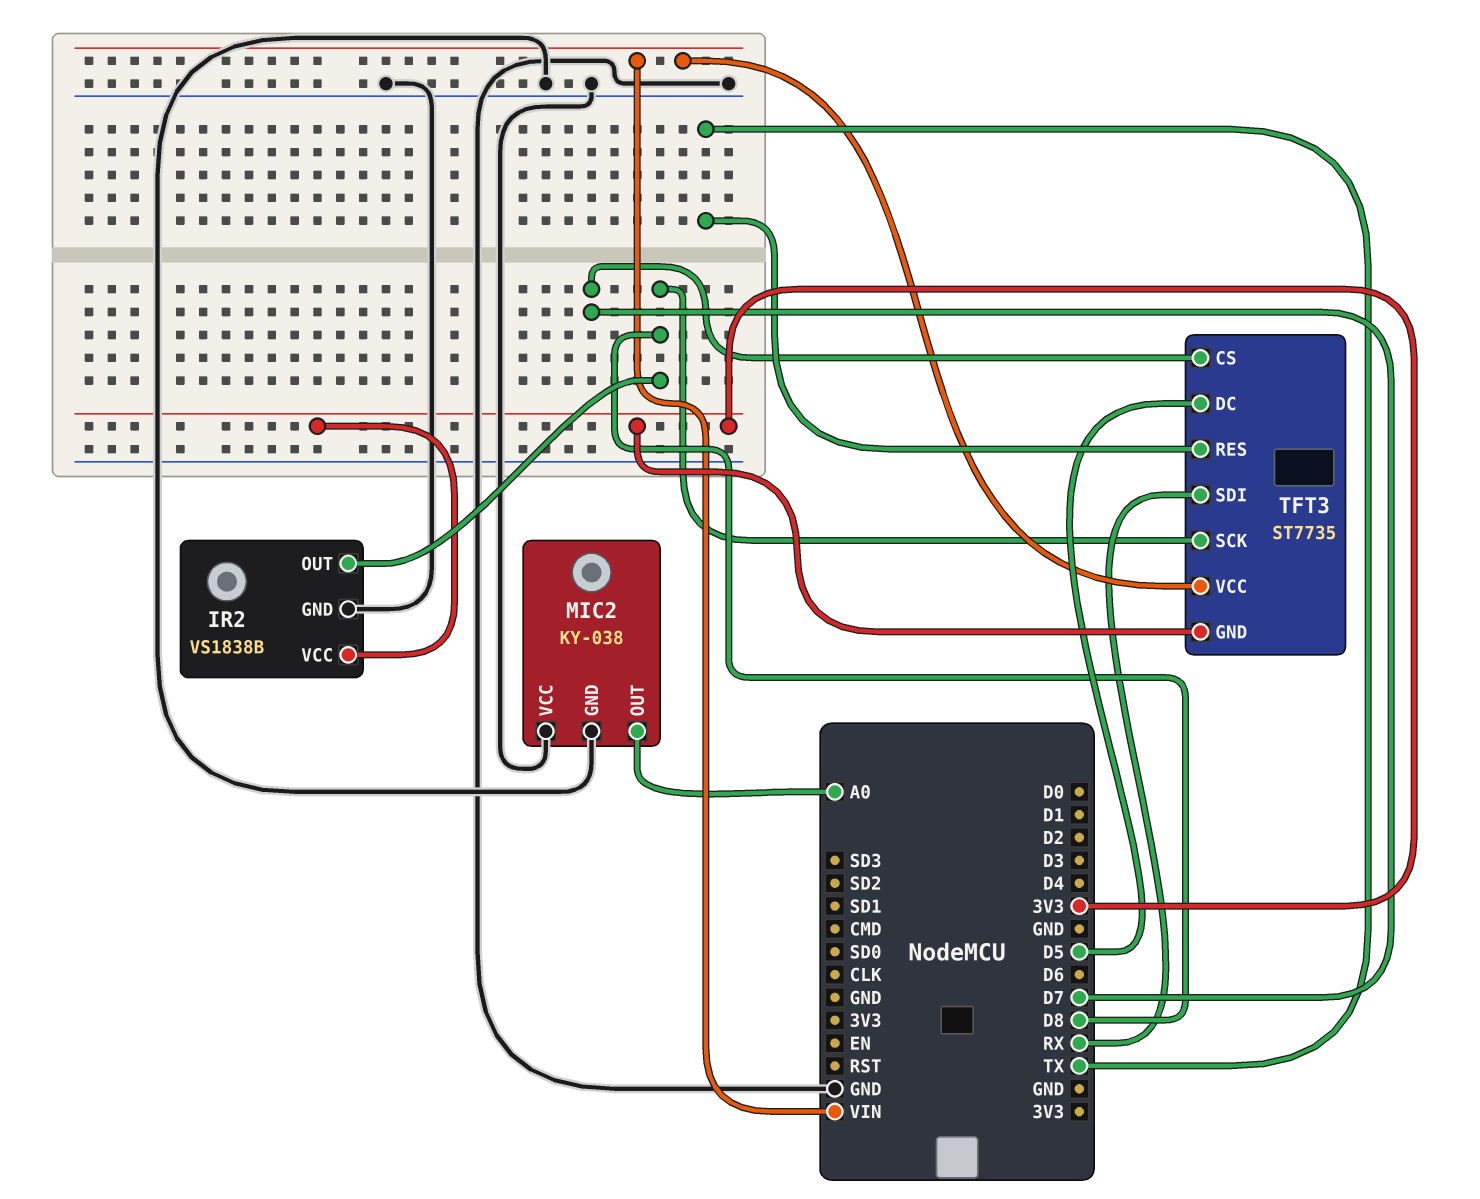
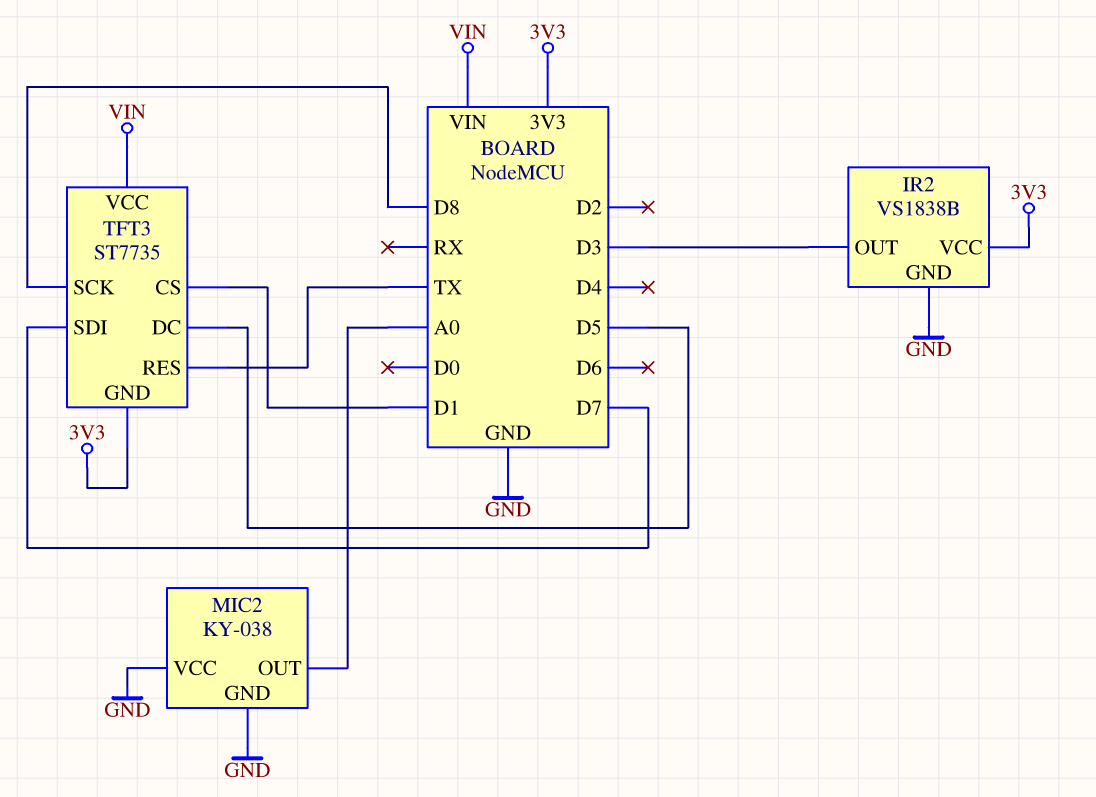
IR2 pin OUT: D8 -> D3
TFT3 pin CS: D7 -> D1
TFT3 pin SDI: RX -> D7

